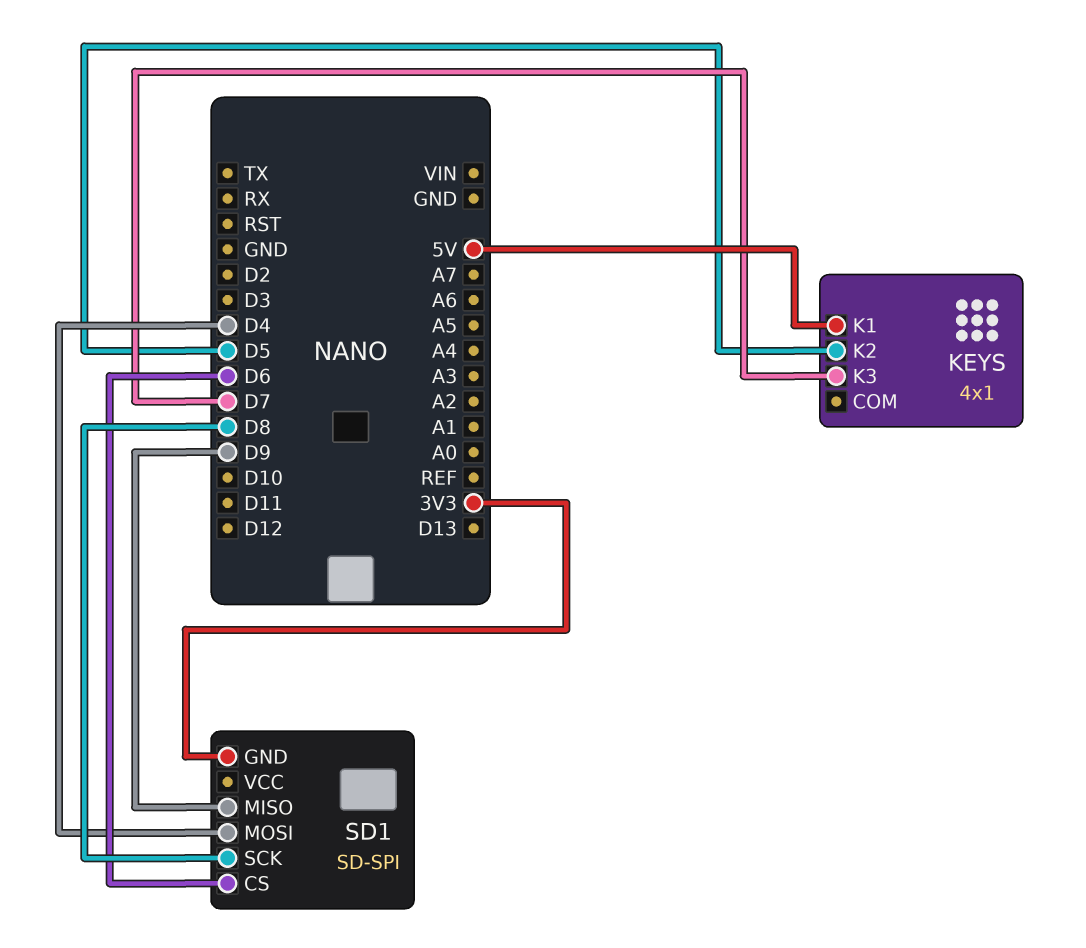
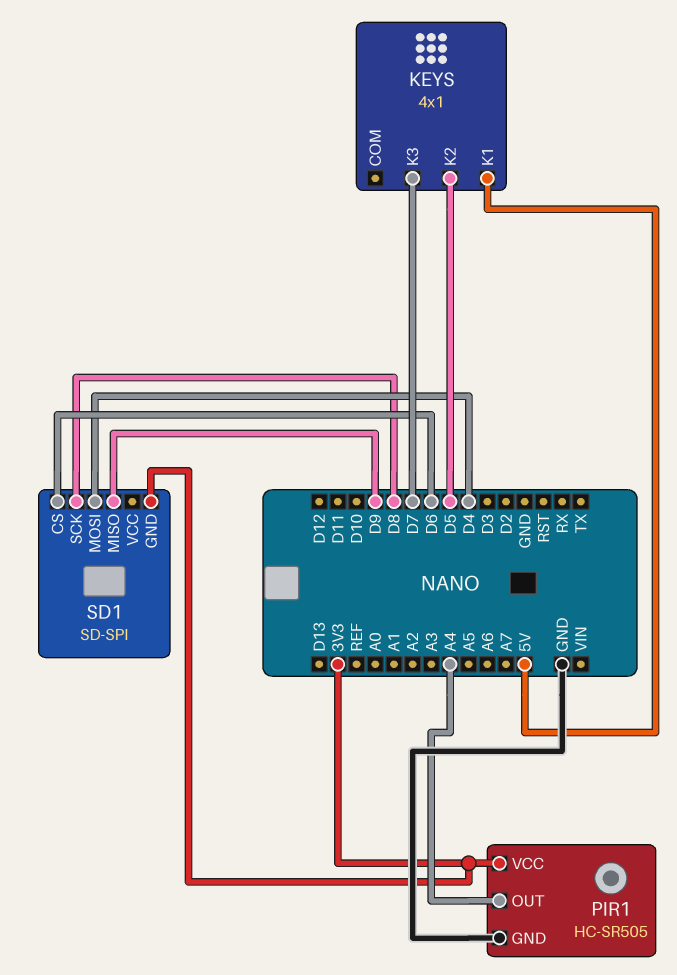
PIR1: none -> HC-SR505
PIR1 pin GND: none -> GND
PIR1 pin OUT: none -> A4
PIR1 pin VCC: none -> 3V3

